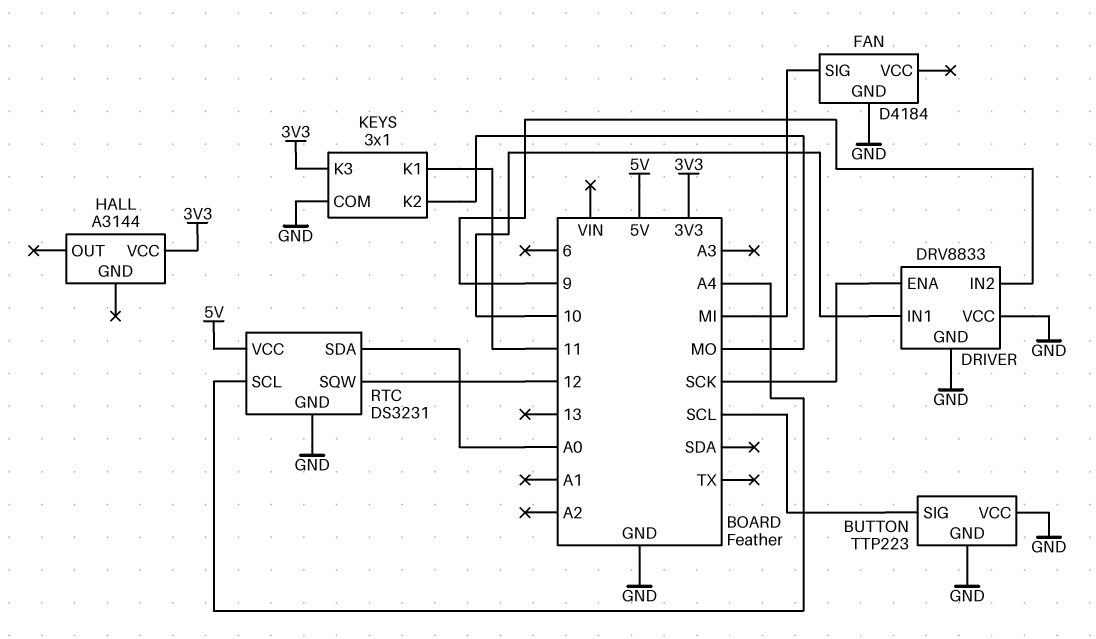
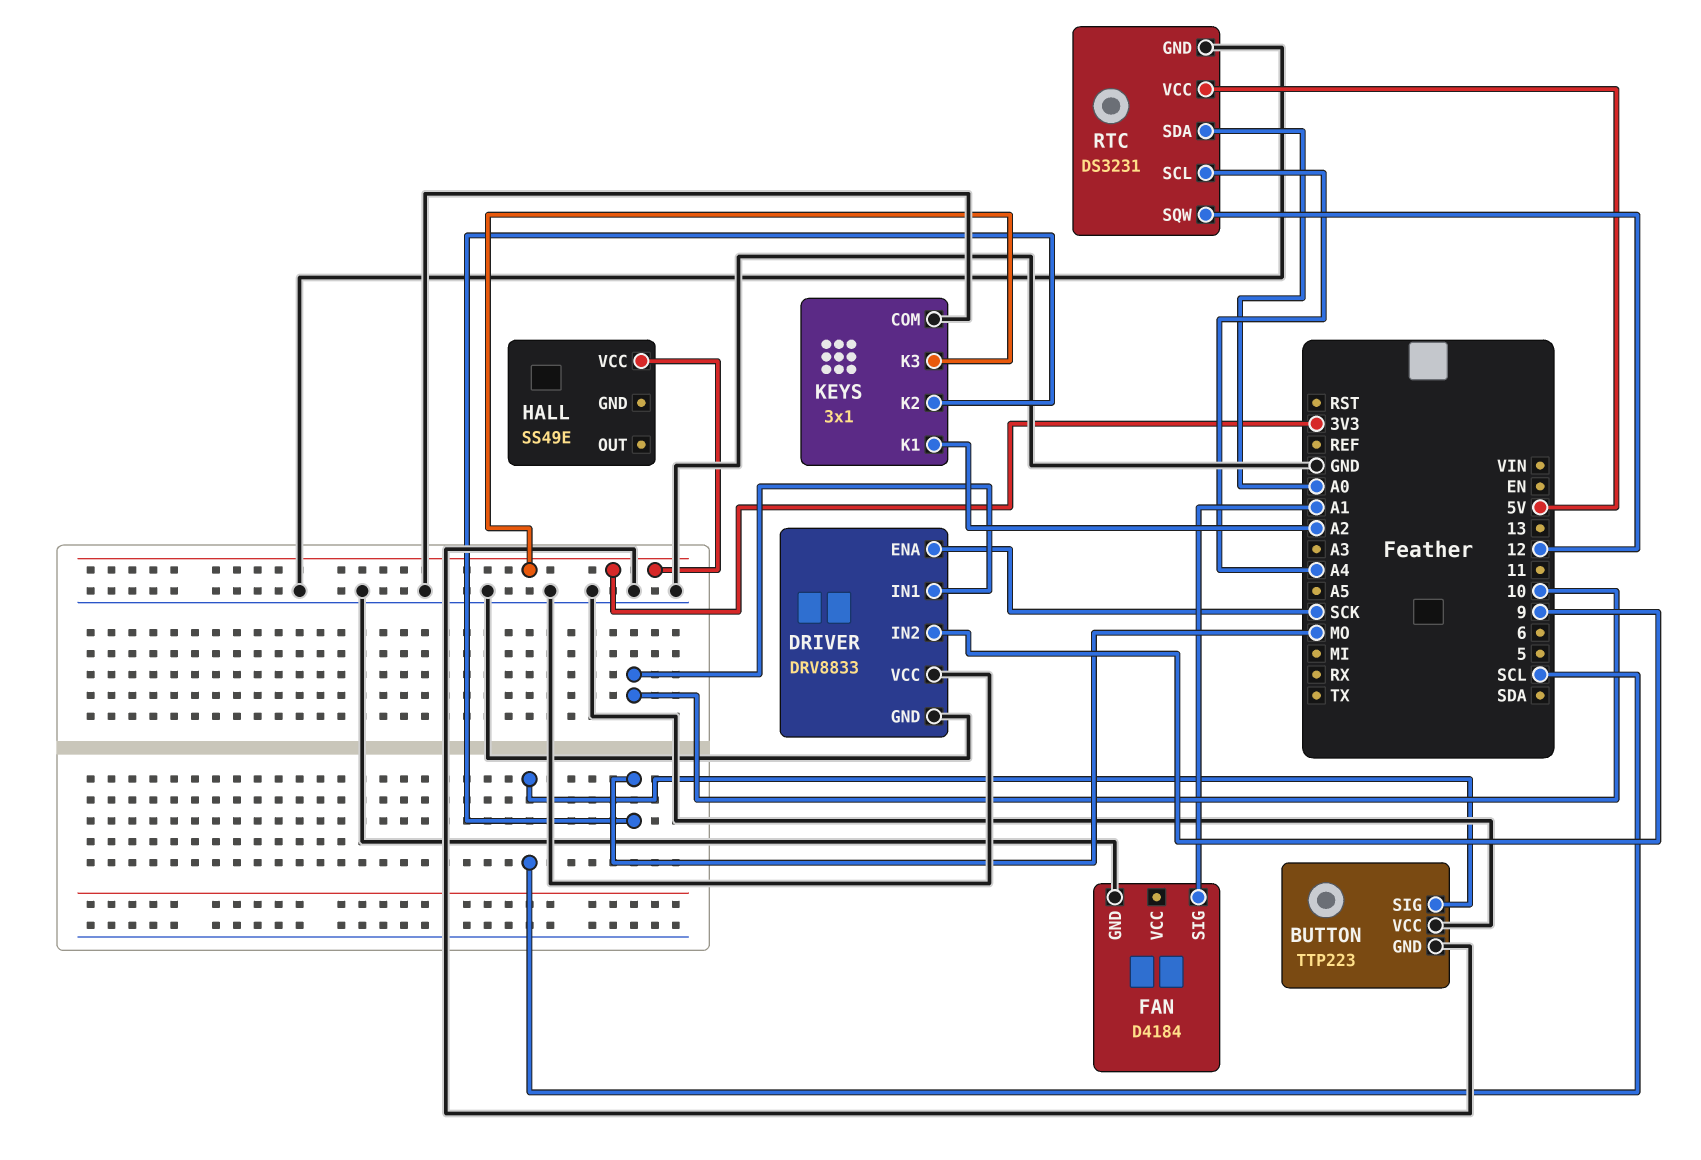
FAN pin SIG: MI -> A1
HALL: A3144 -> SS49E
KEYS pin K1: 11 -> A2

